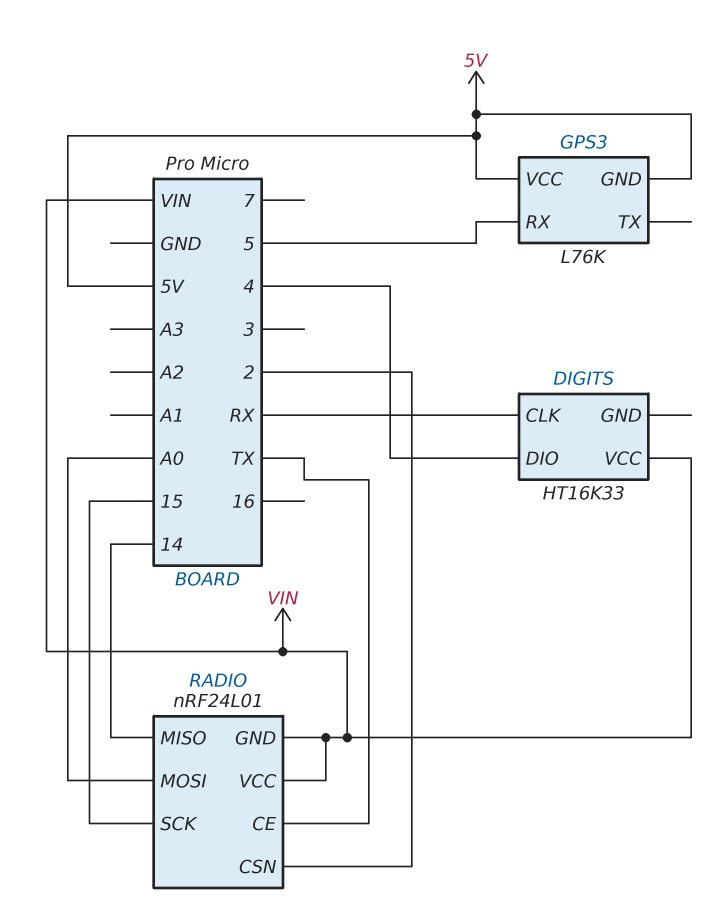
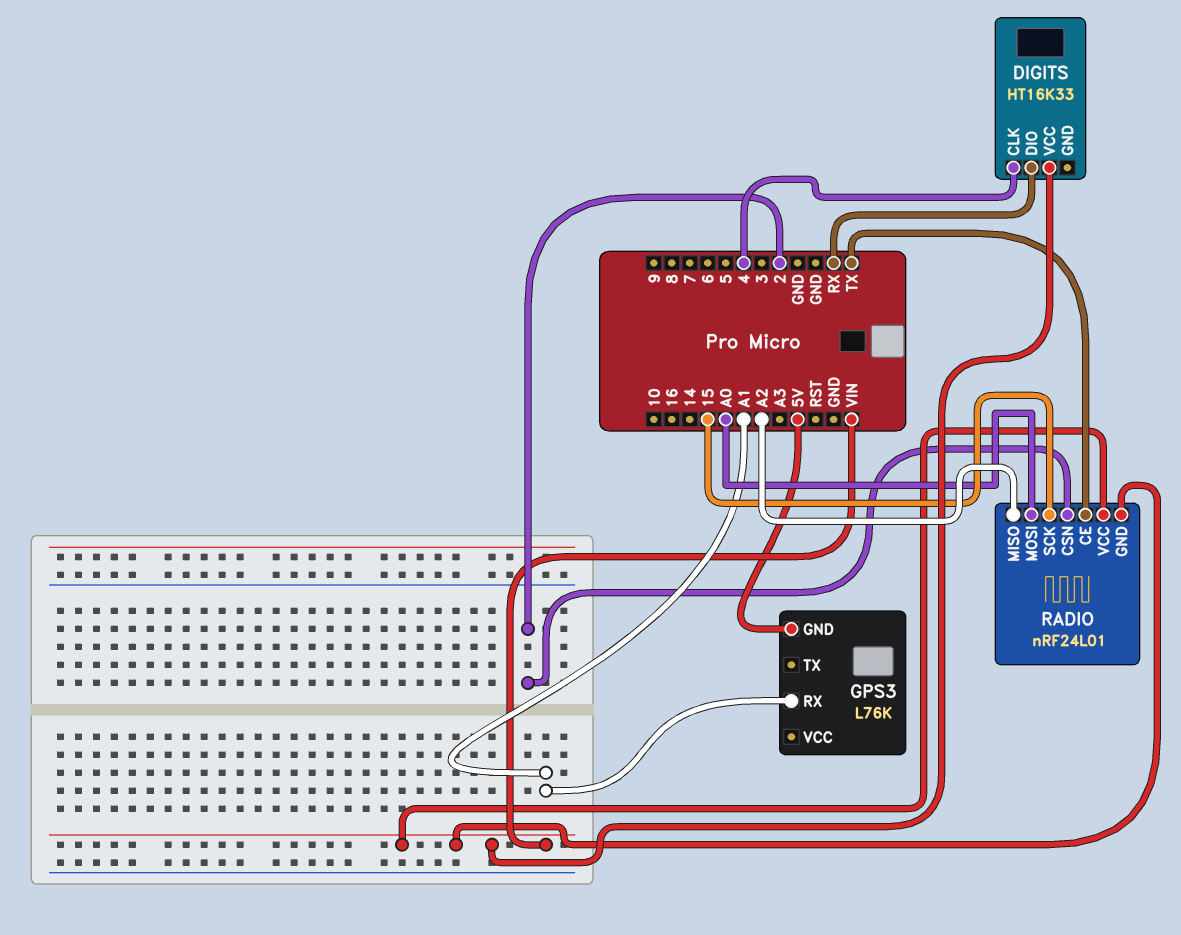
DIGITS pin CLK: RX -> 4
DIGITS pin DIO: 4 -> RX
GPS3 pin RX: 5 -> A1
GPS3 pin VCC: 5V -> none
RADIO pin MISO: 14 -> A2

